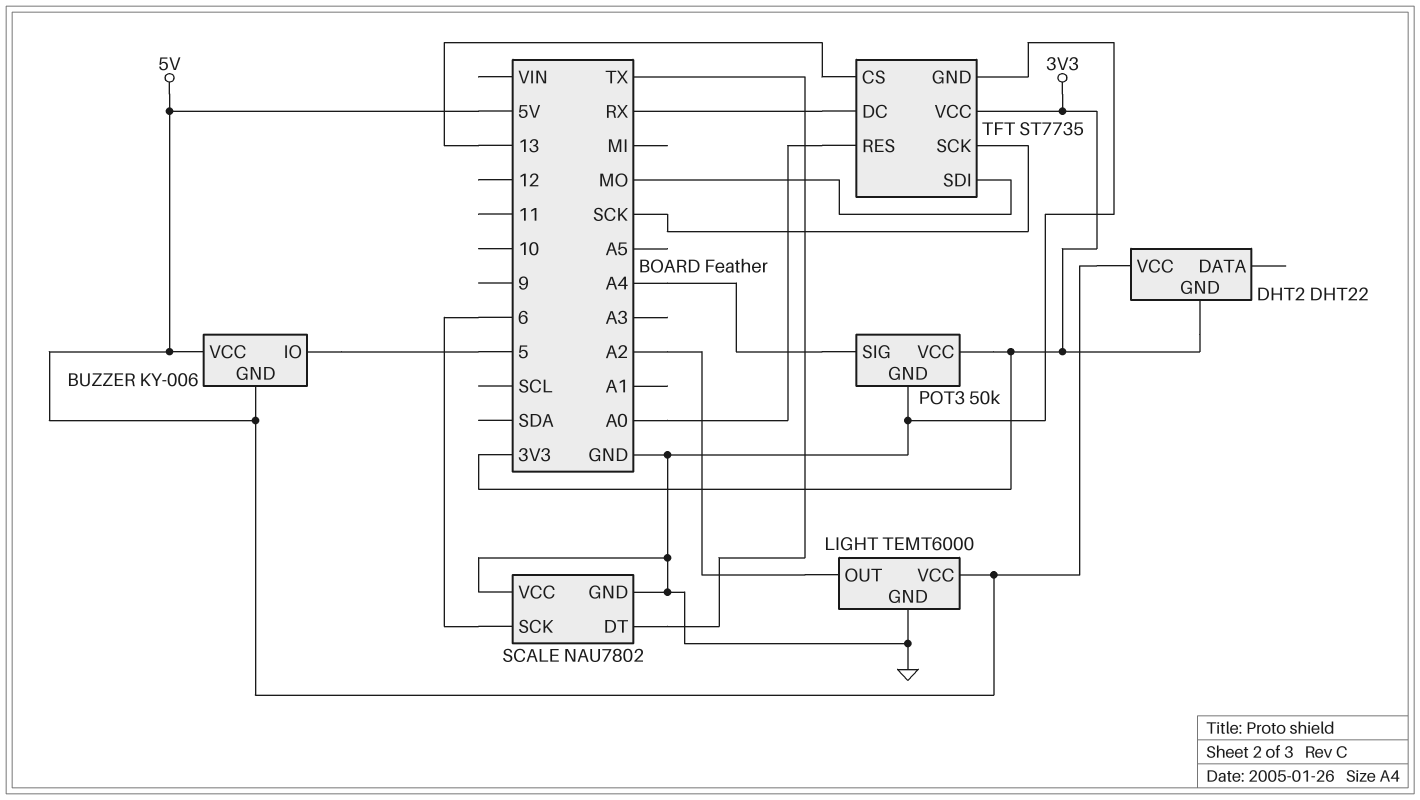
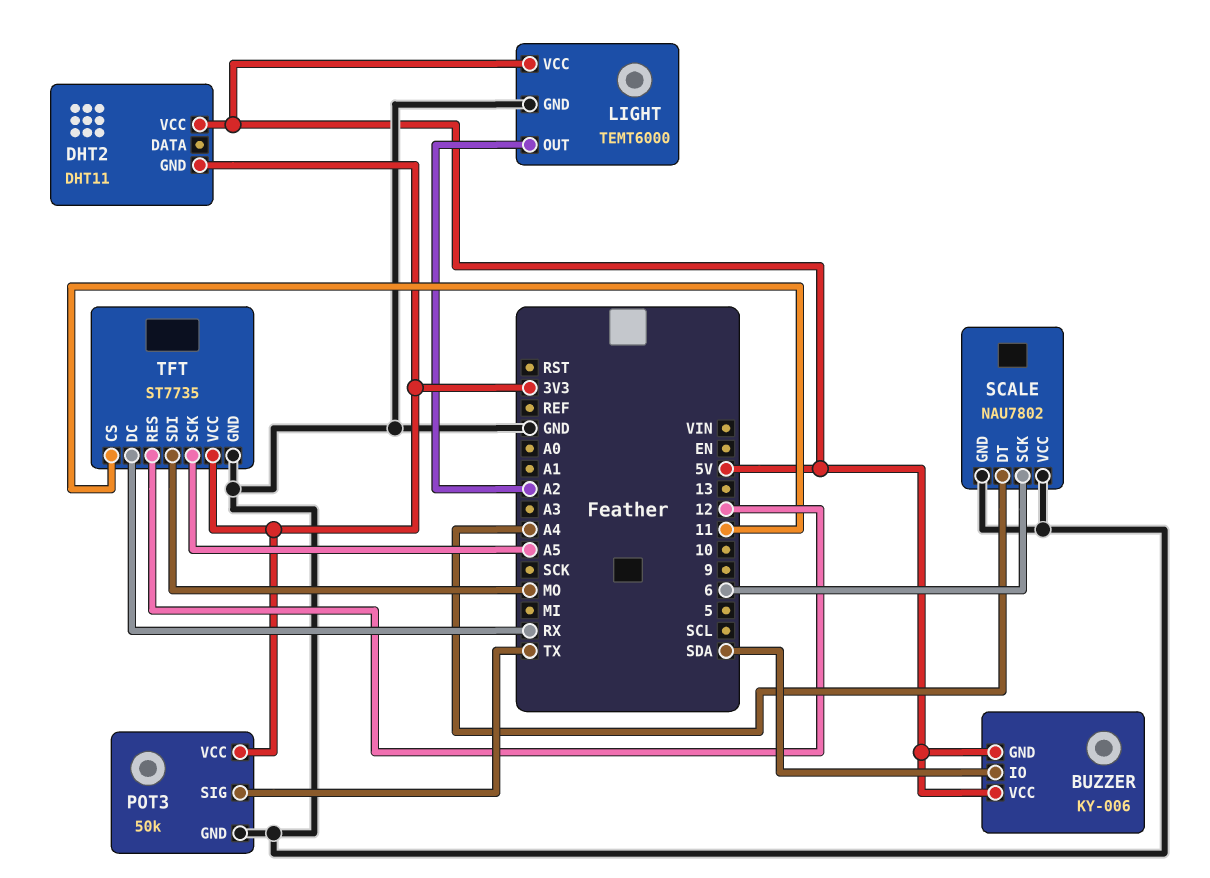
BUZZER pin IO: 5 -> SDA
DHT2: DHT22 -> DHT11
POT3 pin SIG: A4 -> TX
SCALE pin DT: TX -> A4
TFT pin CS: 13 -> 11
TFT pin RES: A0 -> 12
TFT pin SCK: SCK -> A5

